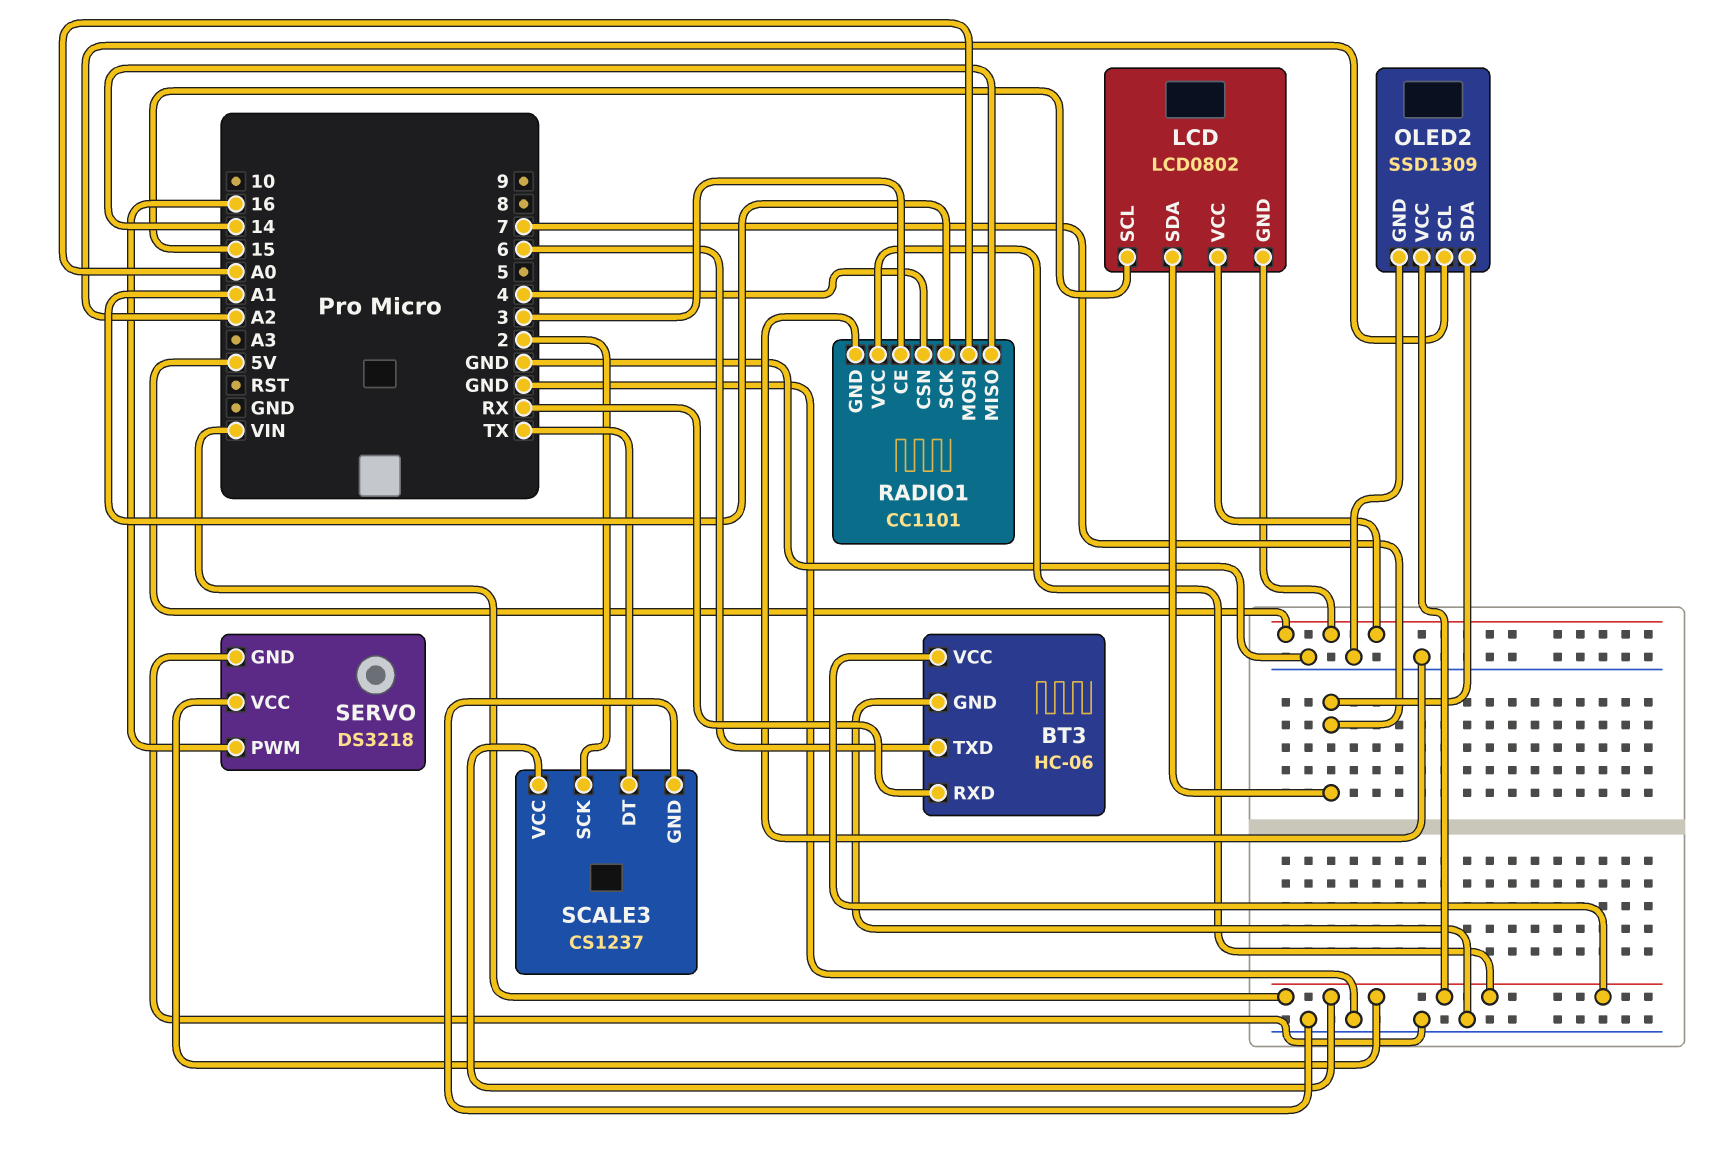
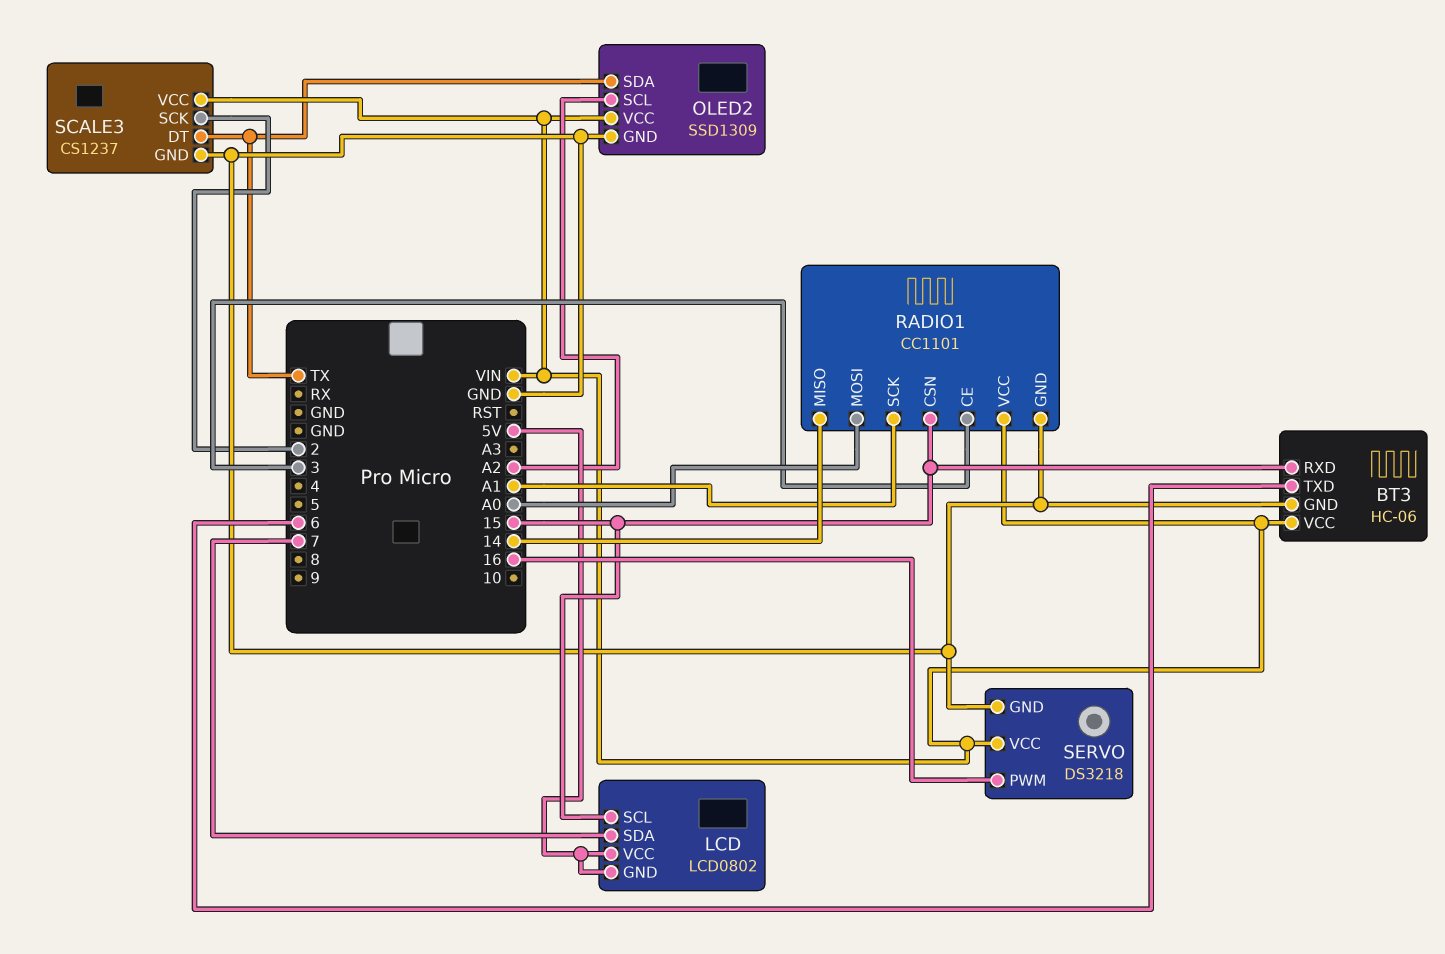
BT3 pin RXD: RX -> 15
OLED2 pin SDA: 7 -> TX
RADIO1 pin CSN: 4 -> 15

